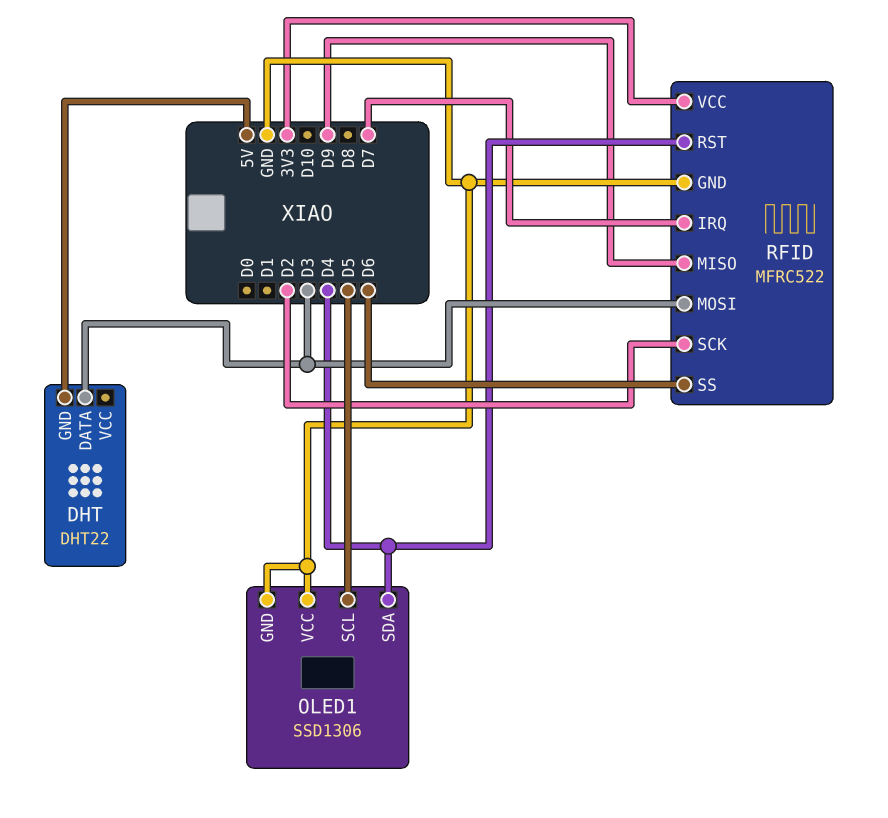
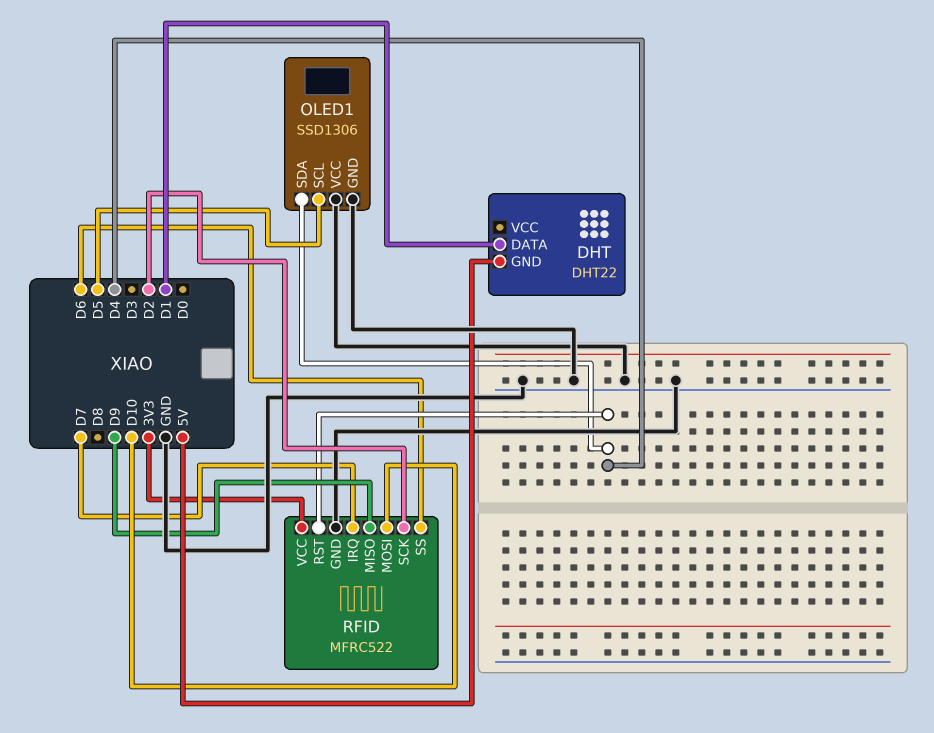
DHT pin DATA: D3 -> D1
RFID pin MOSI: D3 -> D10

